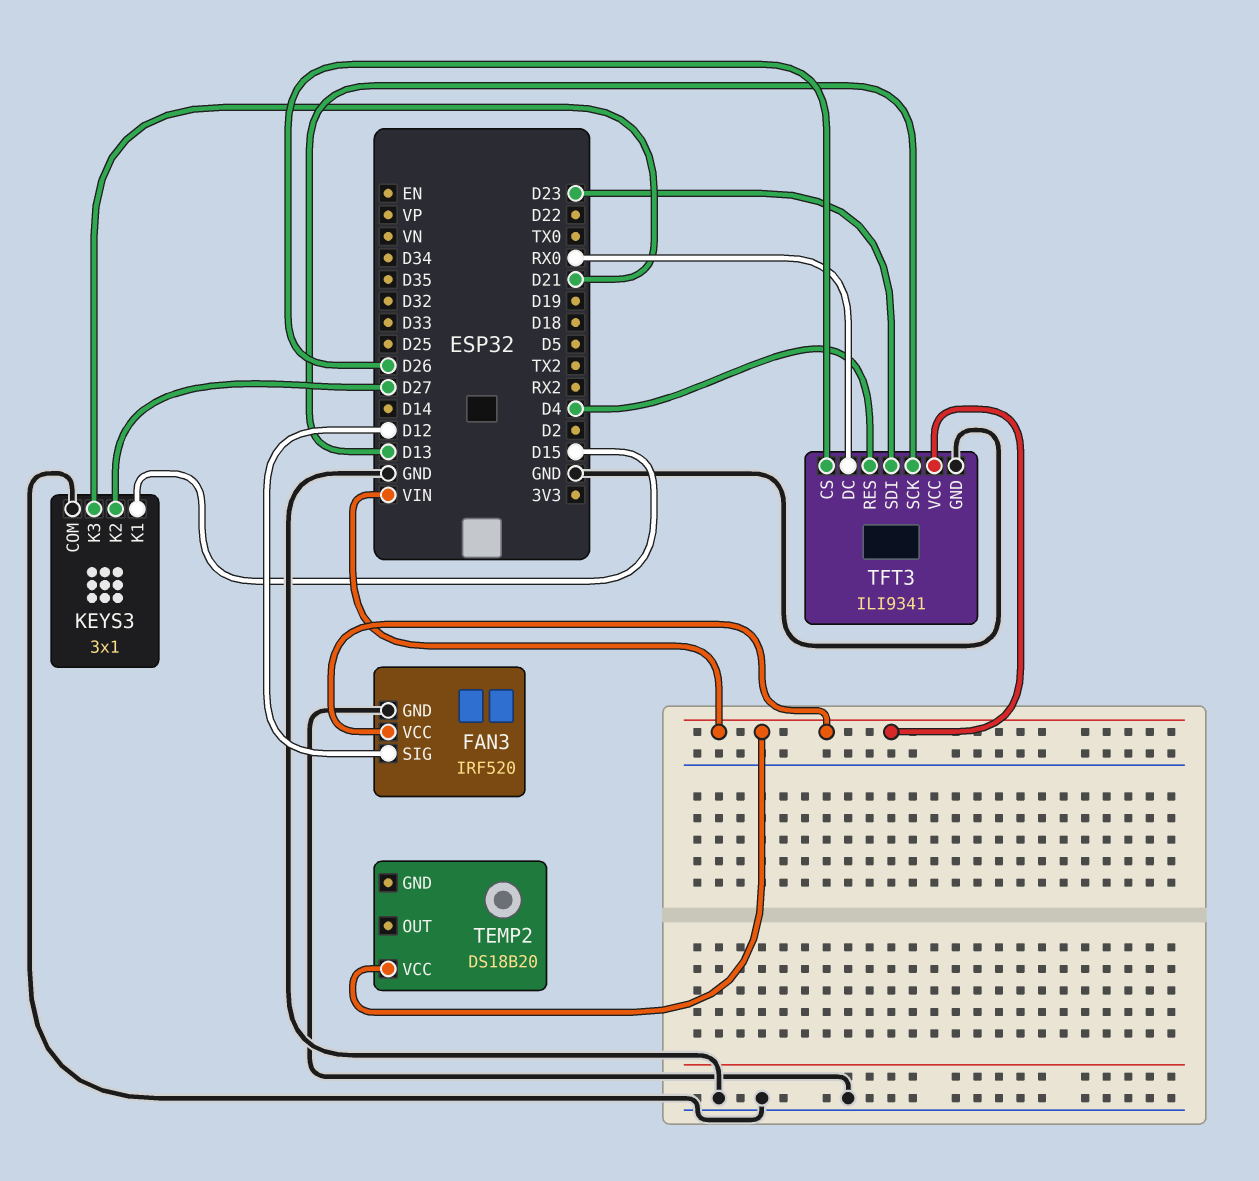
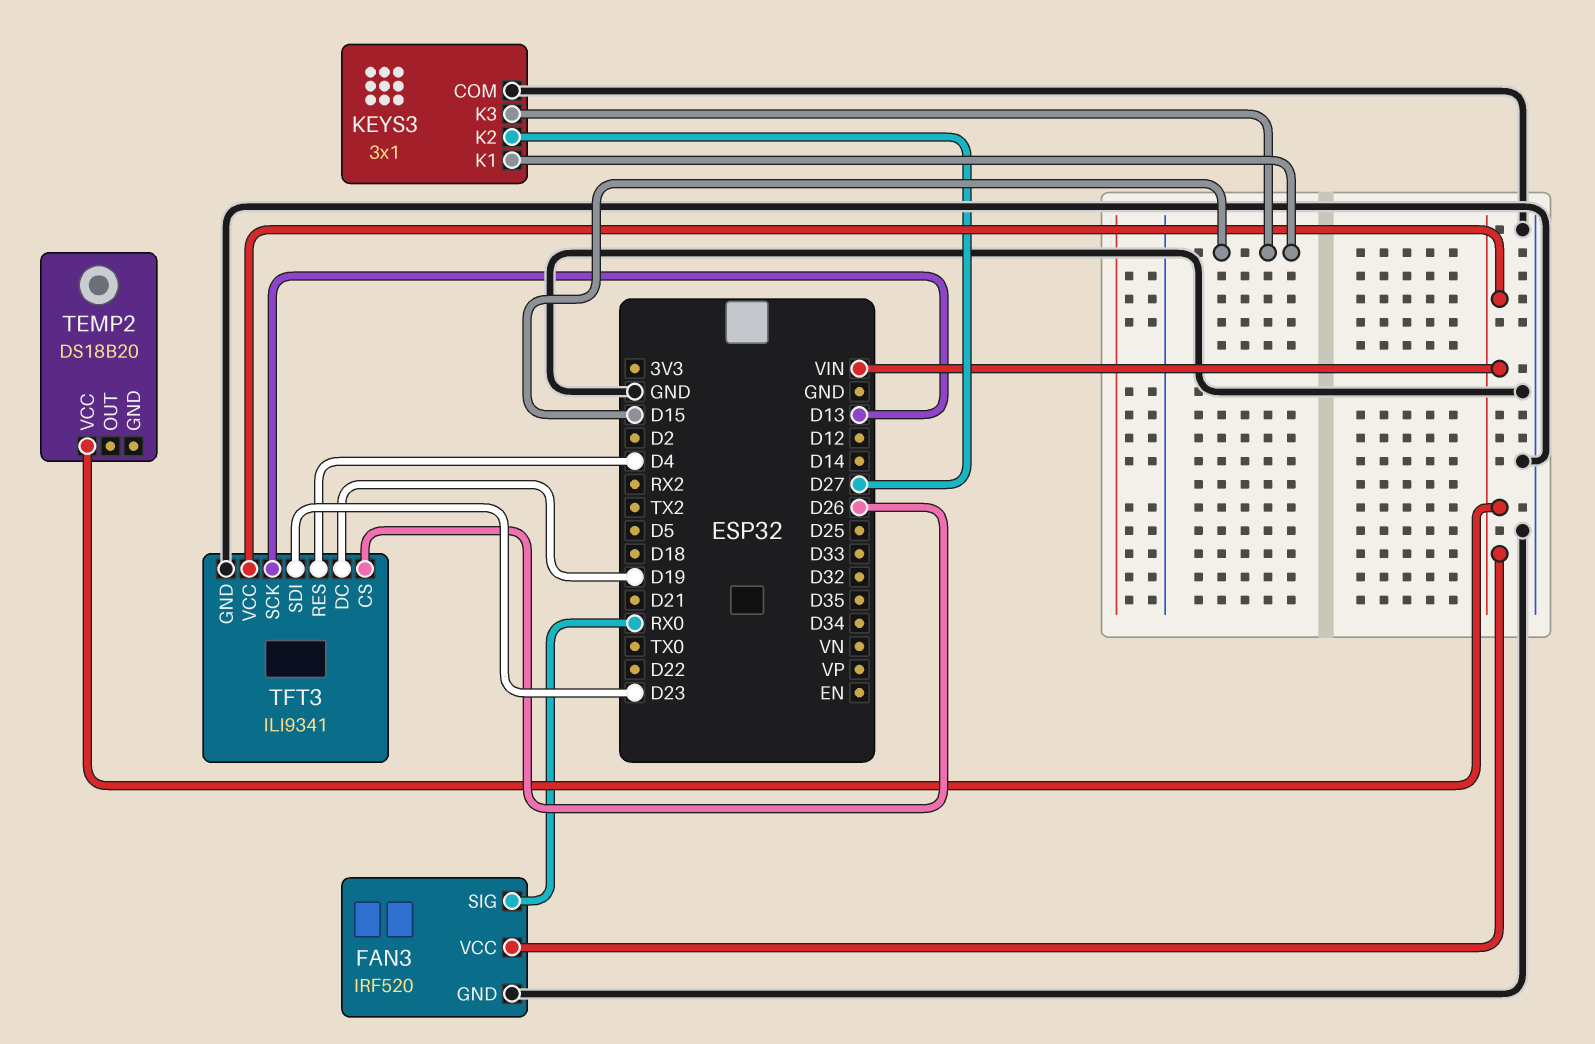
FAN3 pin SIG: D12 -> RX0
KEYS3 pin K3: D21 -> D15
TFT3 pin DC: RX0 -> D19

